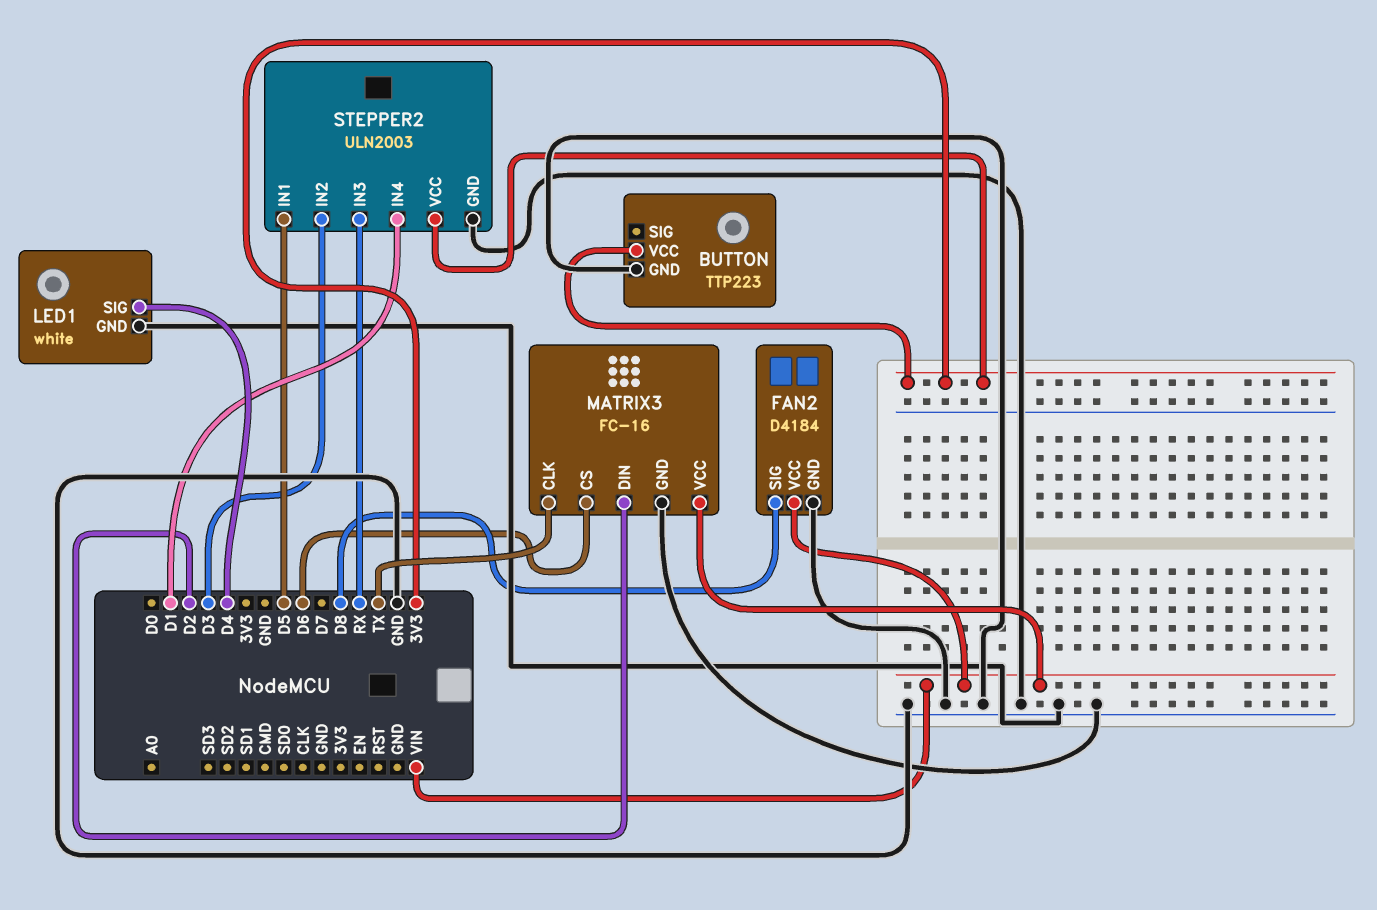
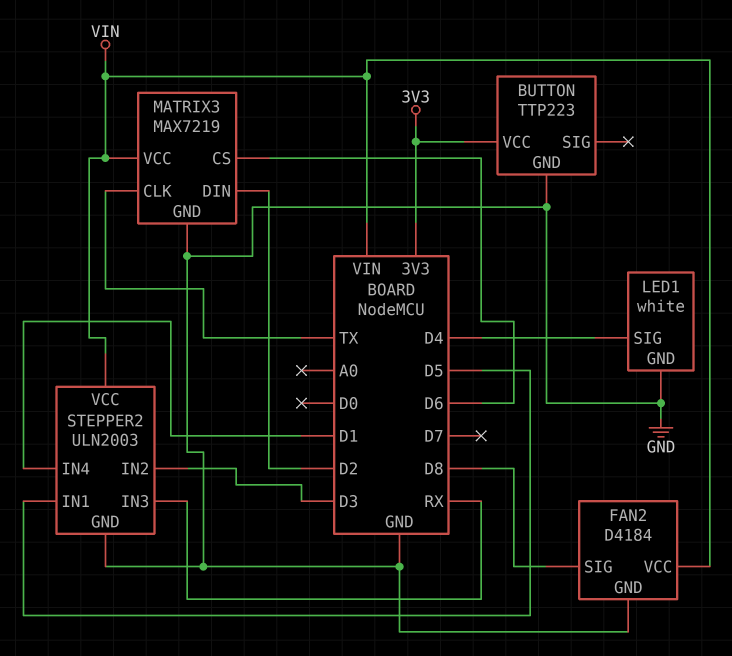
MATRIX3: FC-16 -> MAX7219
STEPPER2 pin VCC: 3V3 -> VIN

